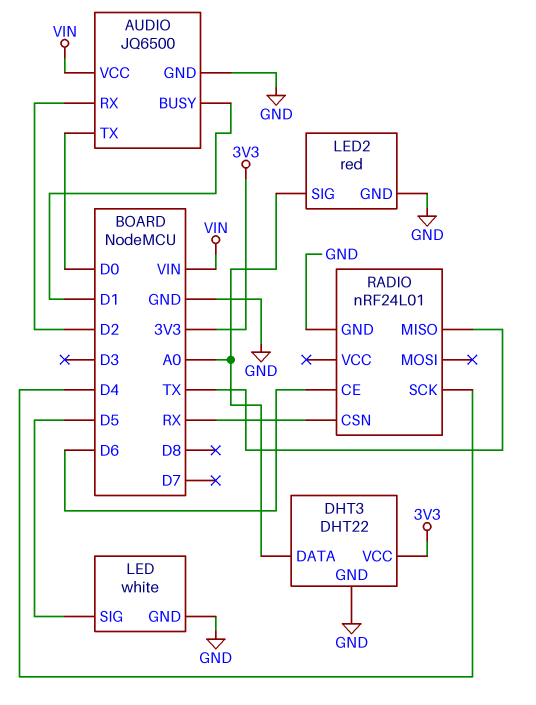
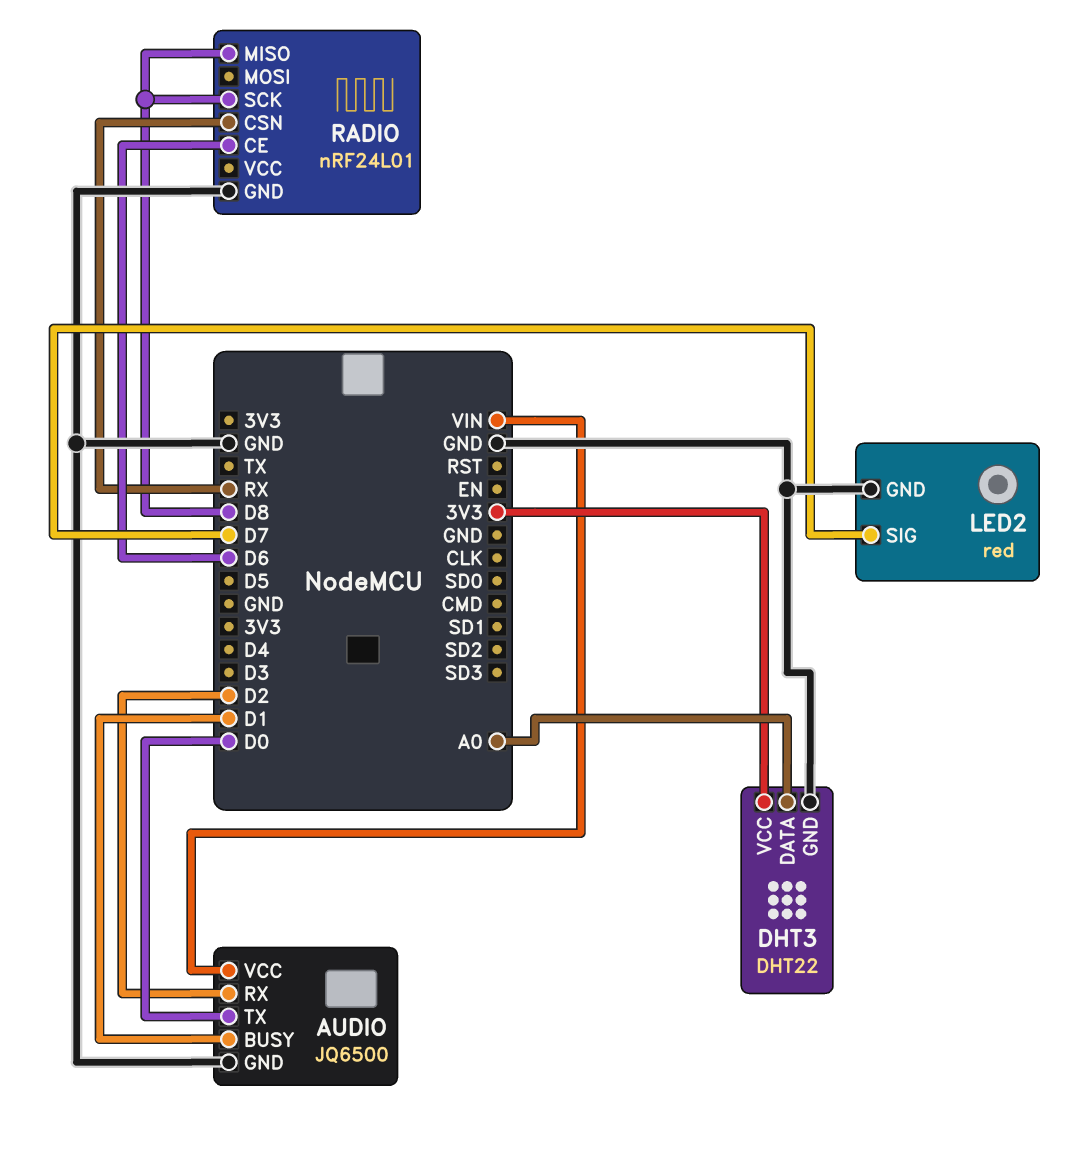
LED: white -> none
LED pin GND: GND -> none
LED pin SIG: D5 -> none
LED2 pin SIG: A0 -> D7
RADIO pin MISO: TX -> D8
RADIO pin SCK: D4 -> D8

